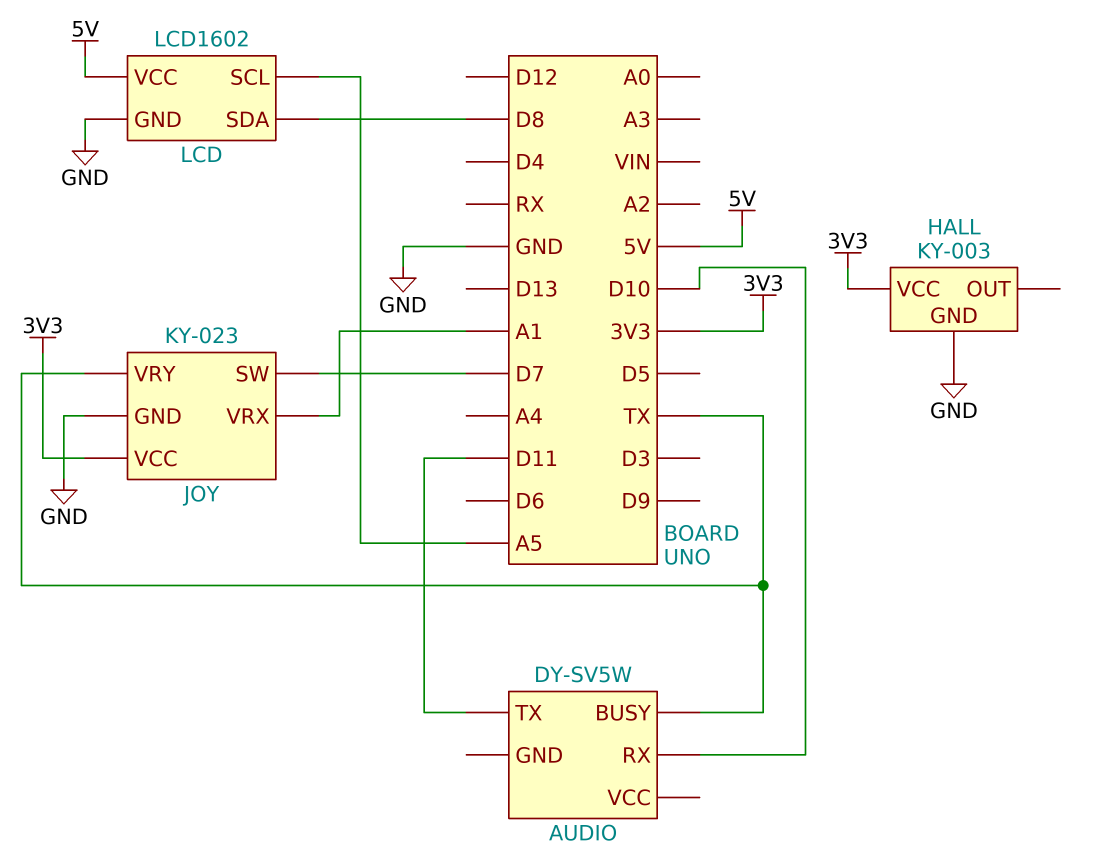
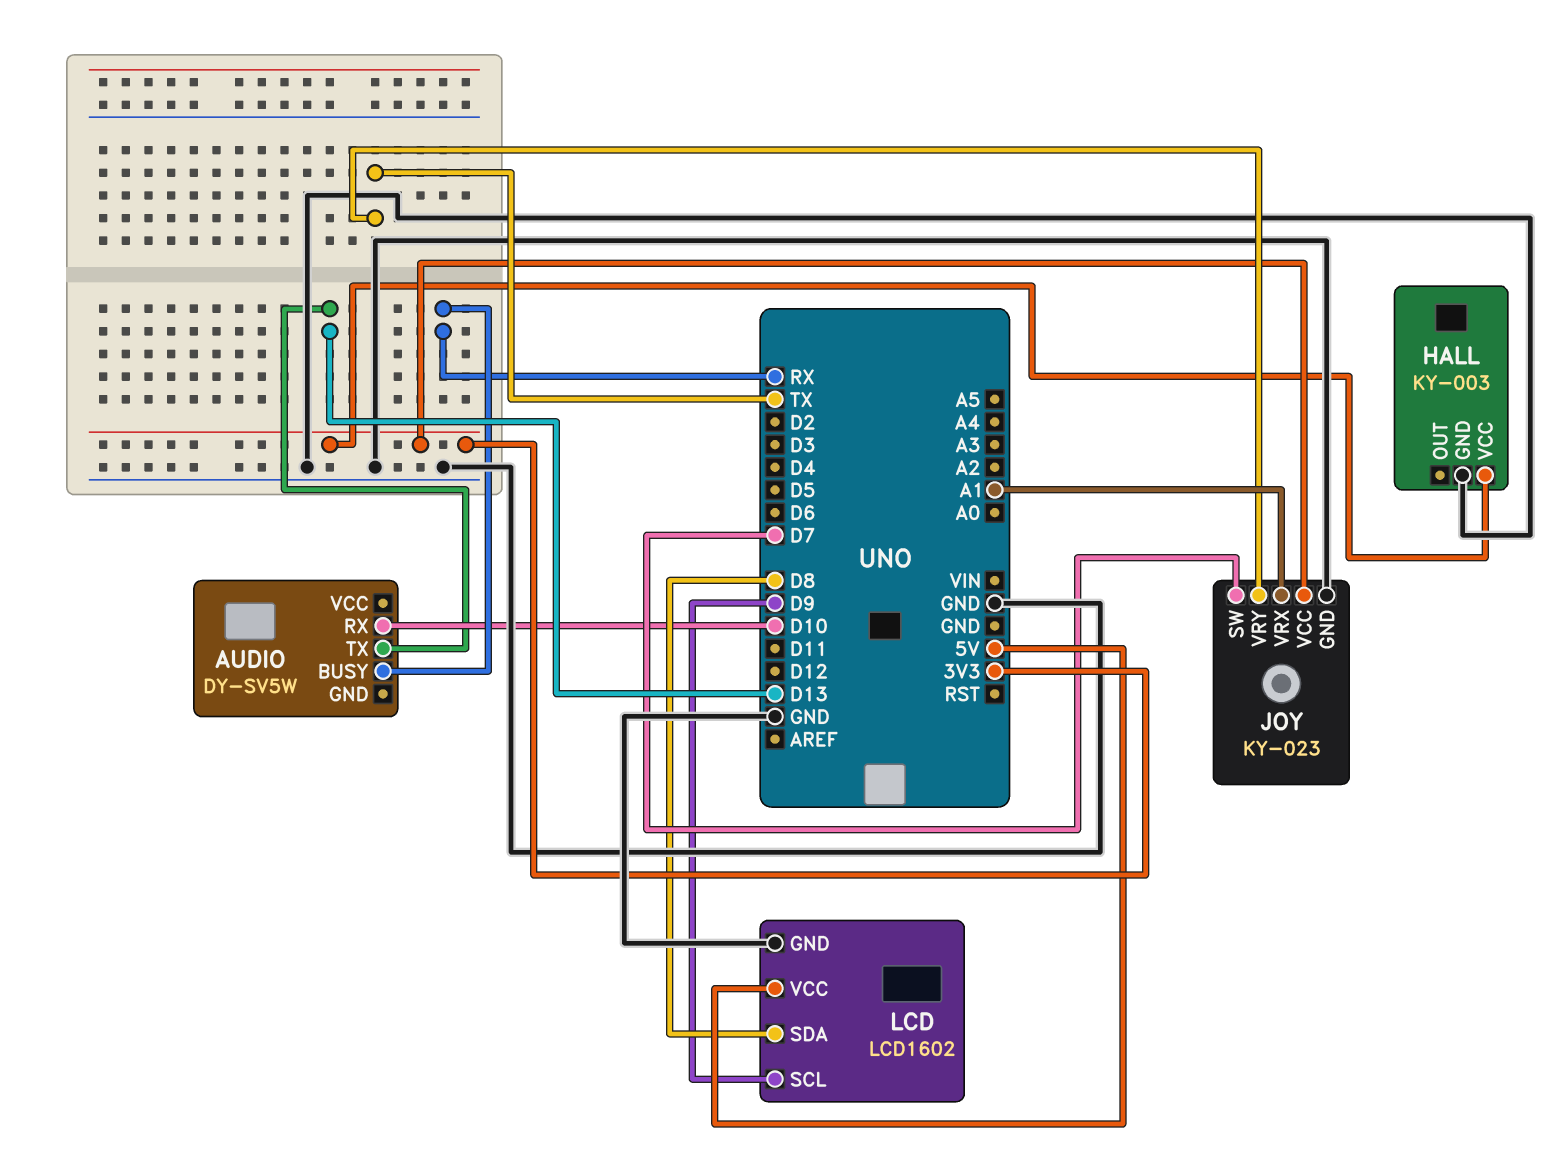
AUDIO pin BUSY: TX -> RX
AUDIO pin TX: D11 -> D13
LCD pin SCL: A5 -> D9

